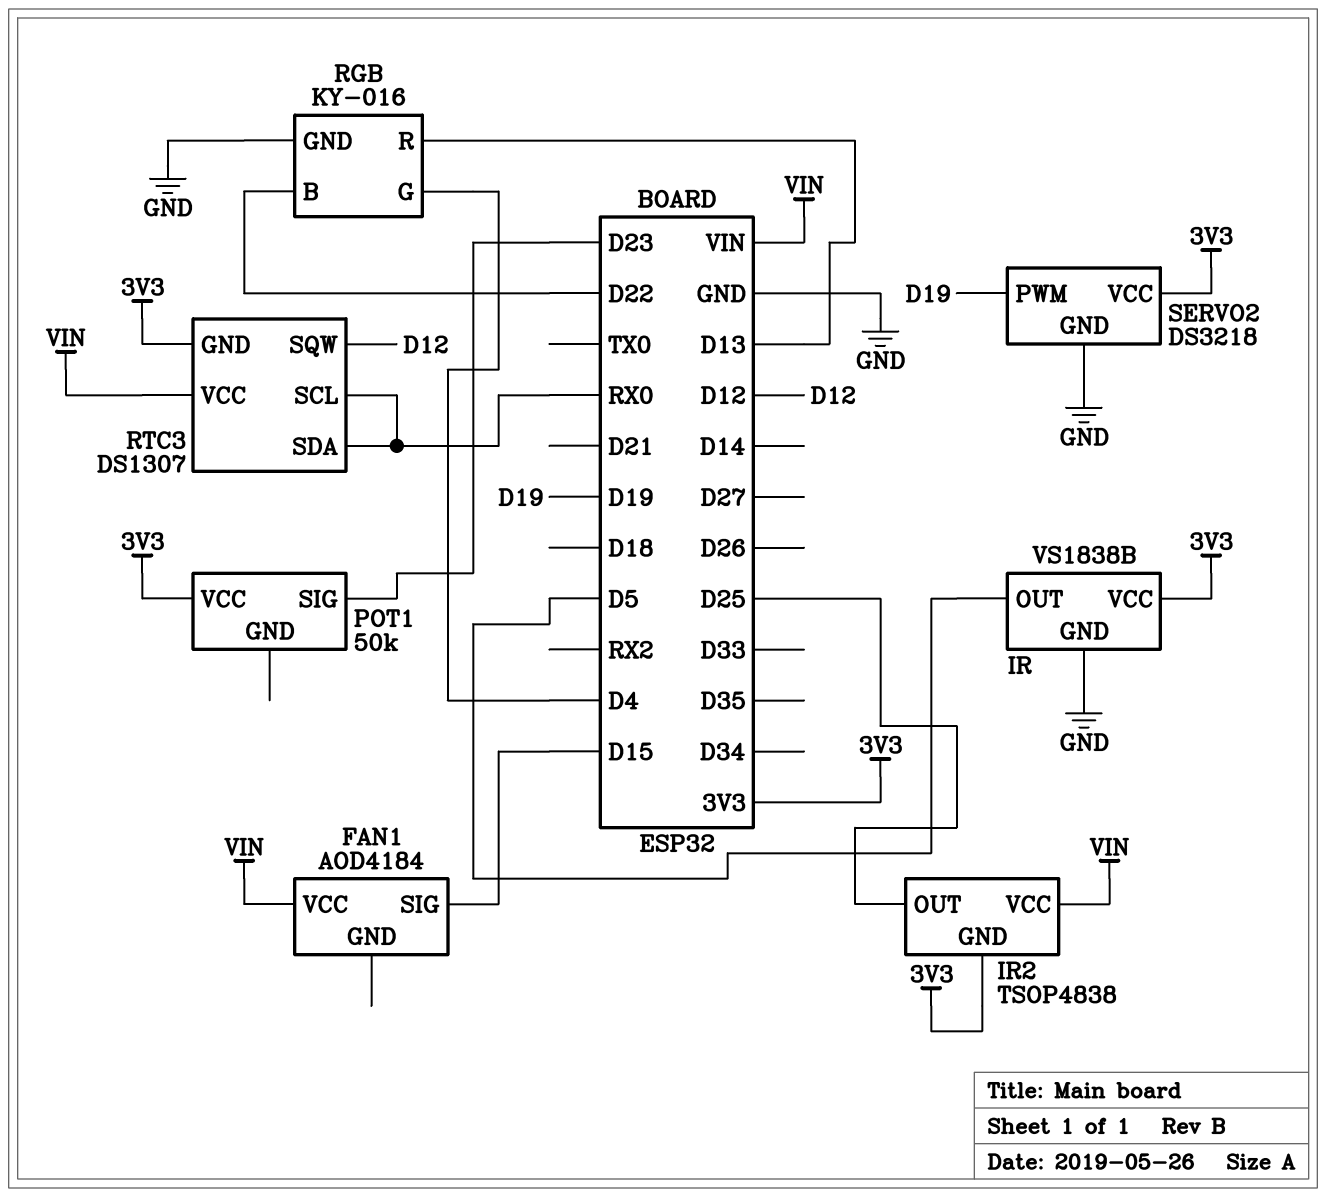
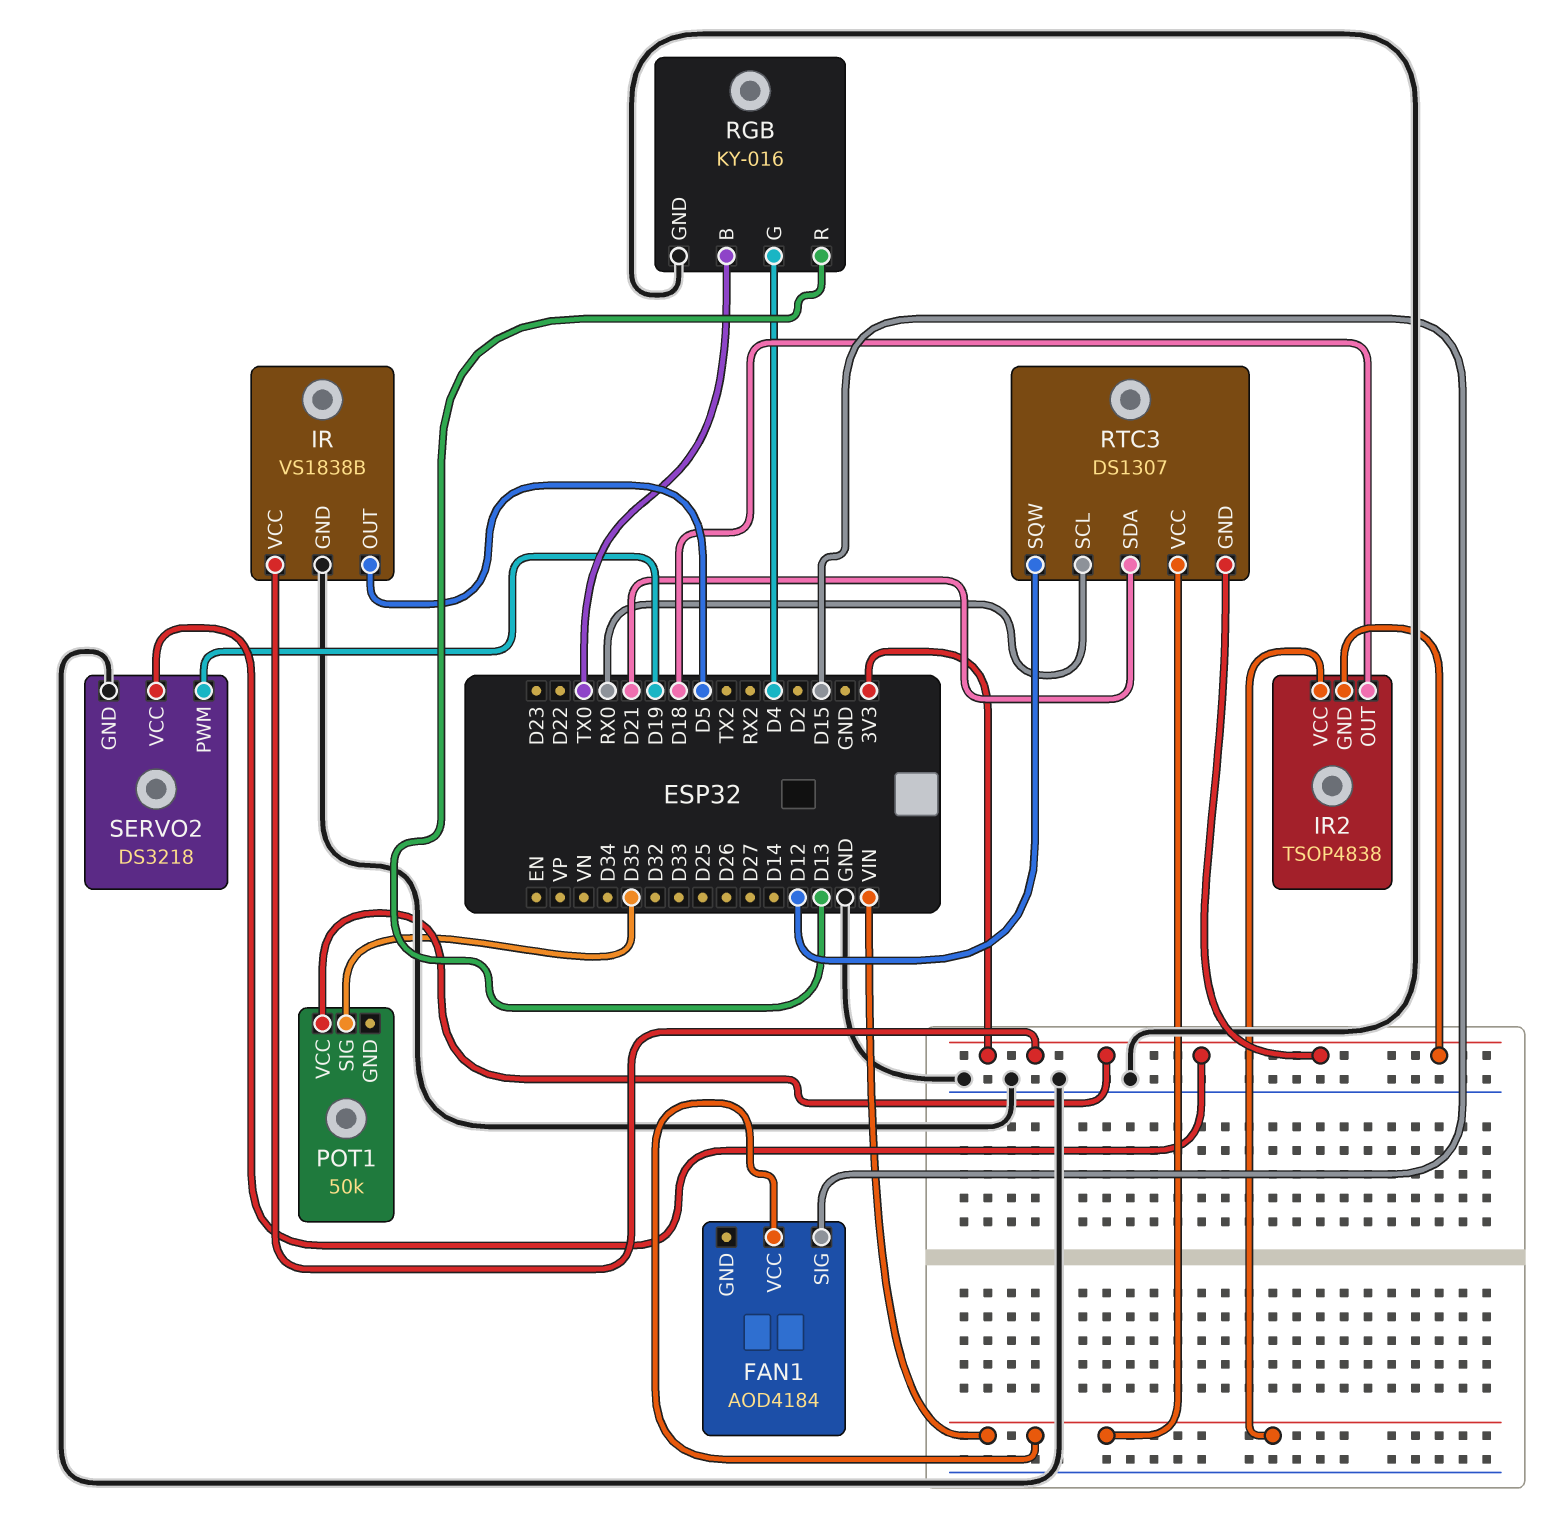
IR2 pin OUT: D25 -> D18
POT1 pin SIG: D23 -> D35
RGB pin B: D22 -> TX0
RTC3 pin SDA: RX0 -> D21

